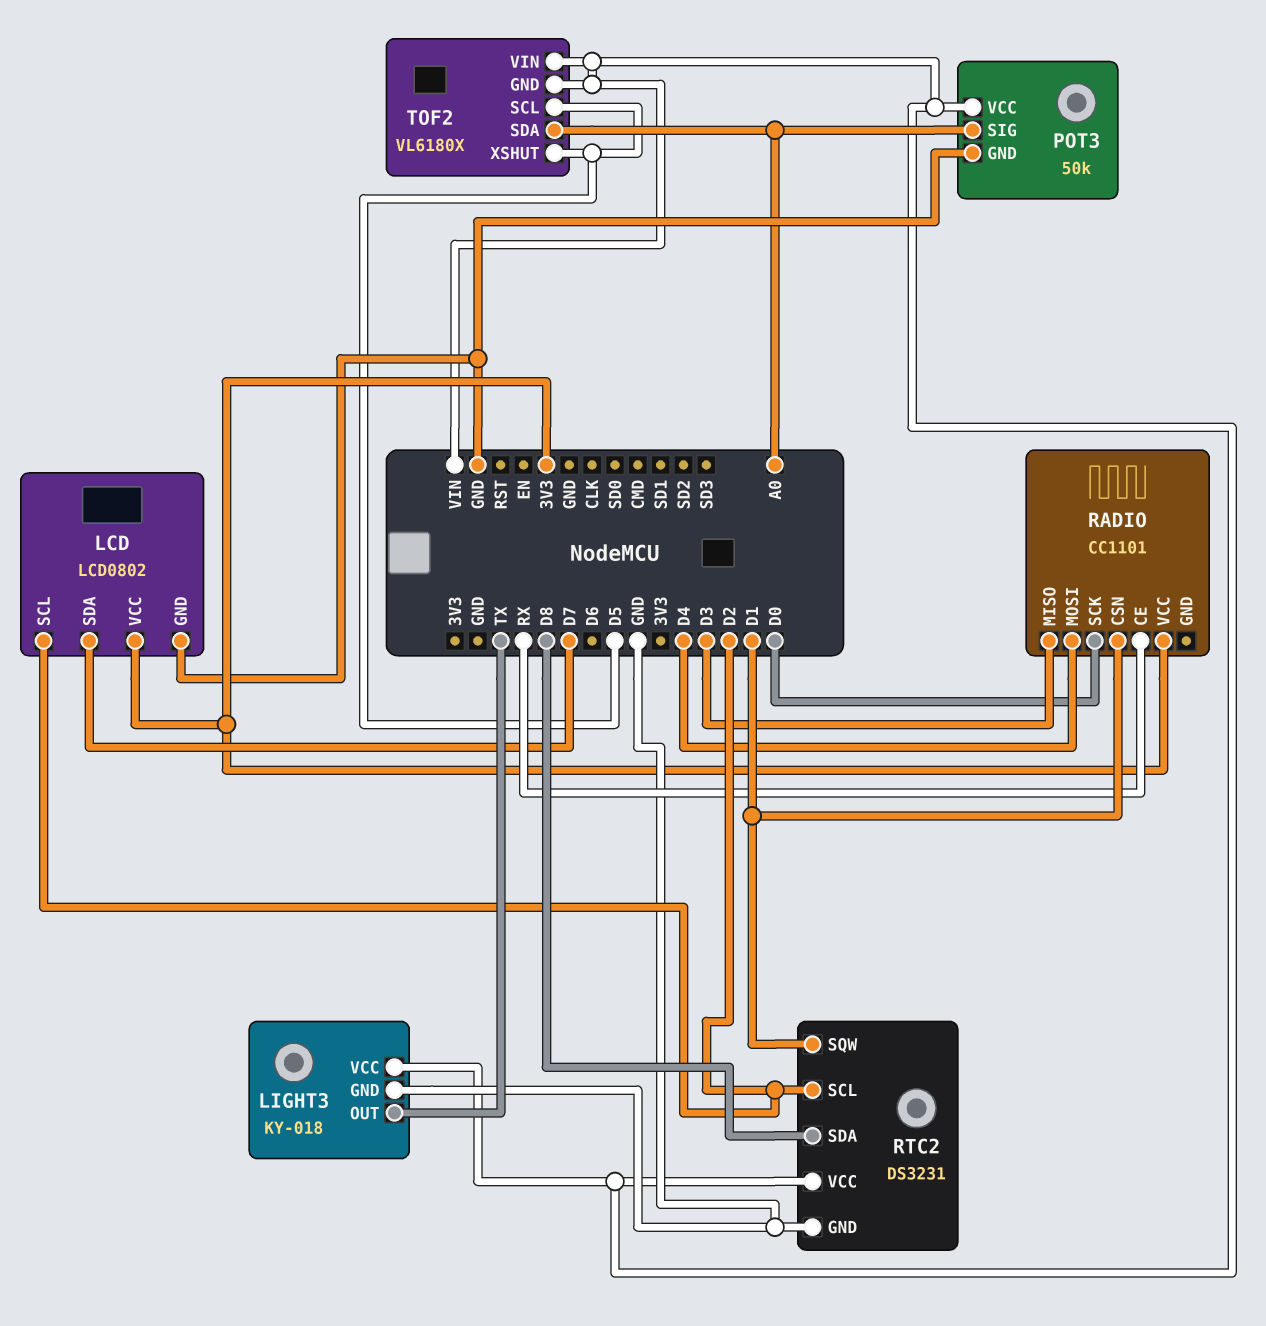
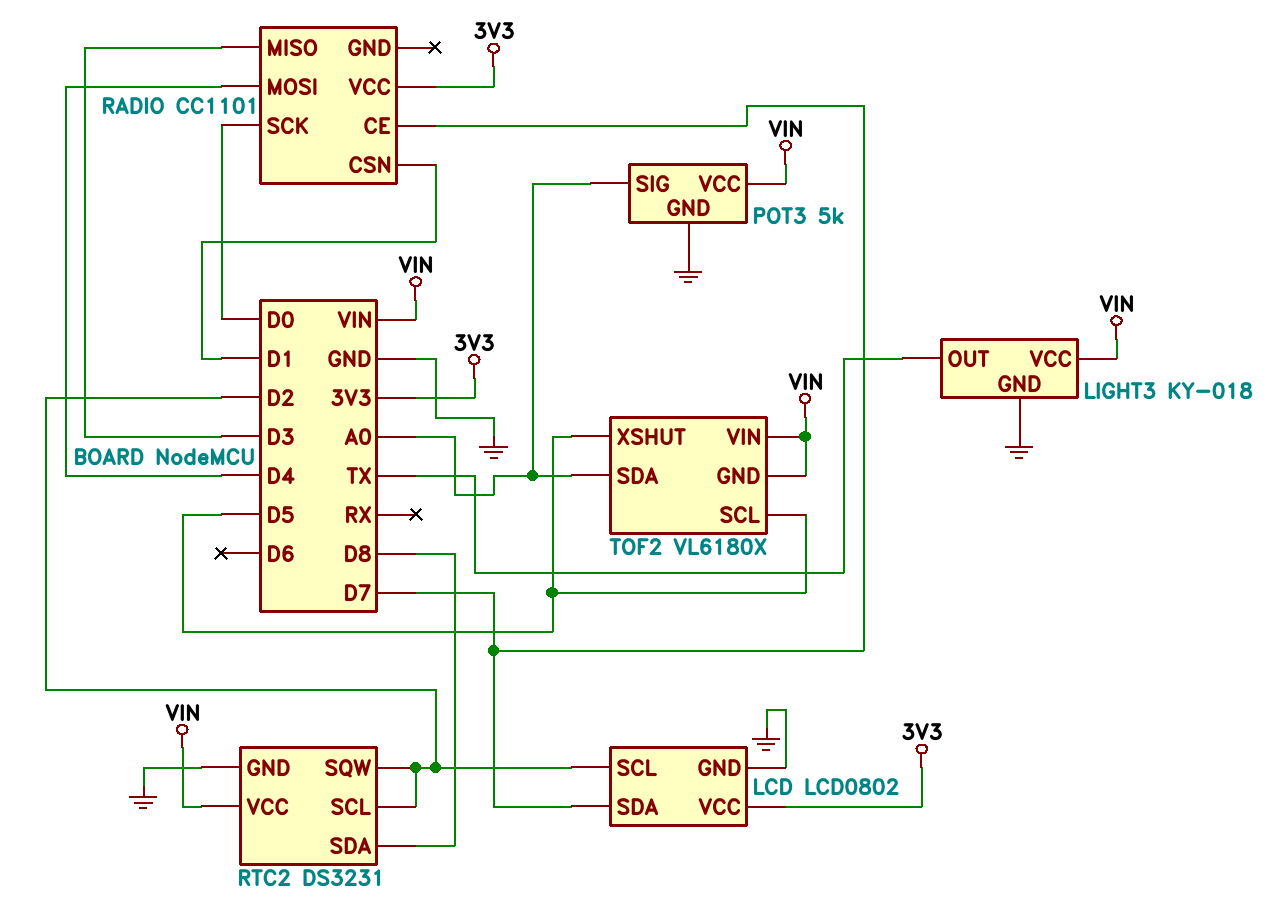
POT3: 50k -> 5k
RADIO pin CE: RX -> D7
RTC2 pin SQW: D1 -> D2

